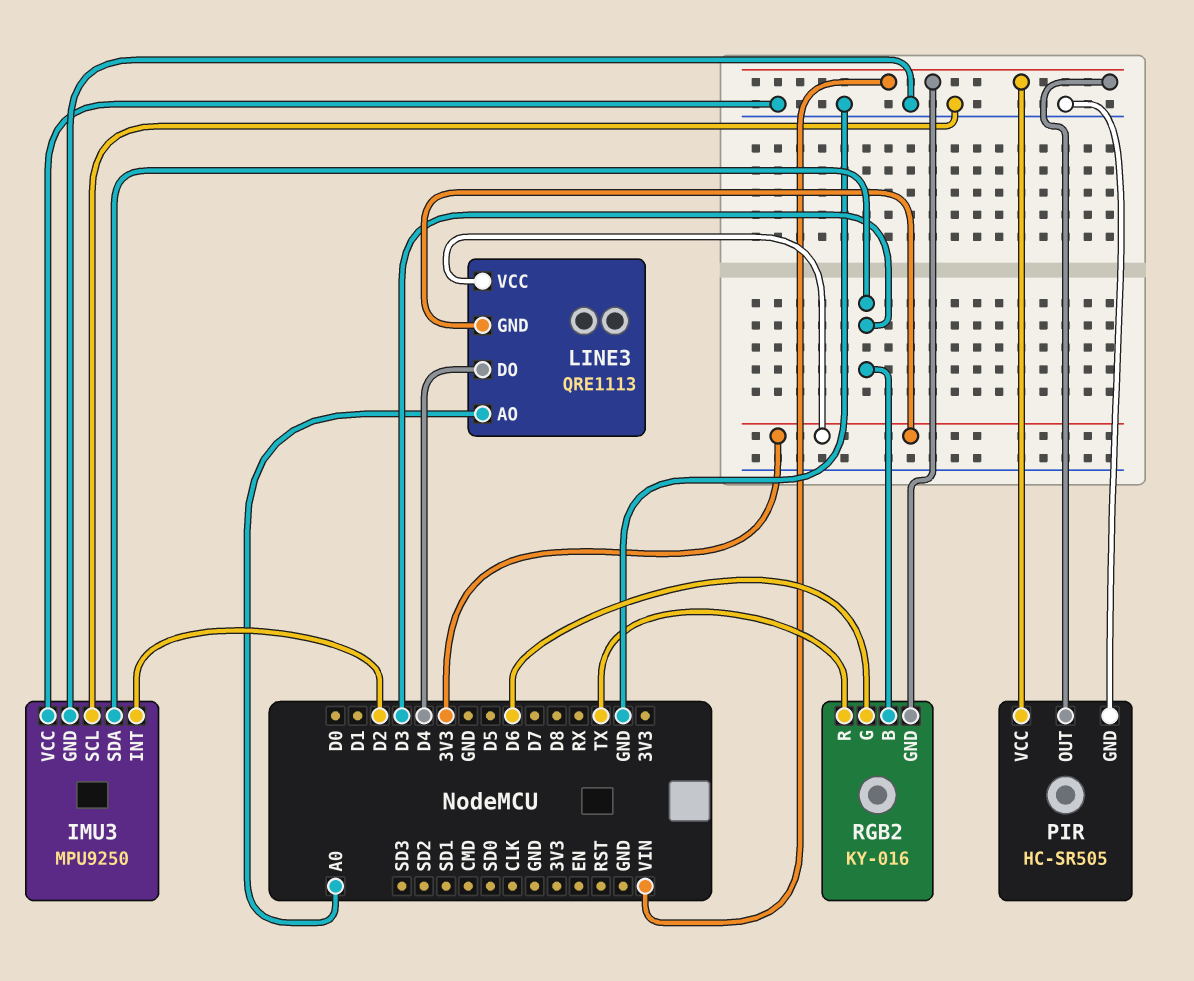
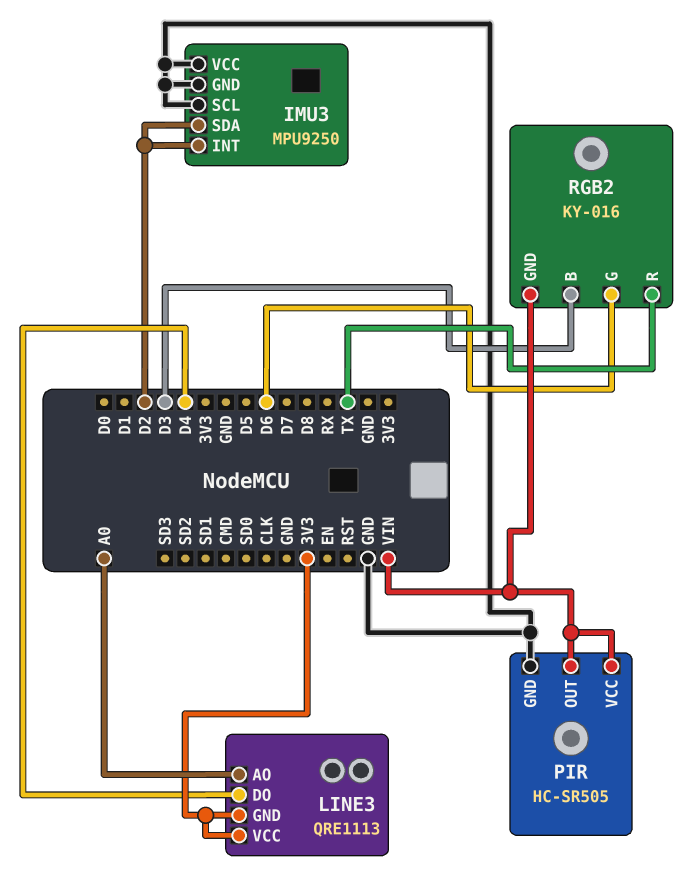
IMU3 pin SDA: D3 -> D2

